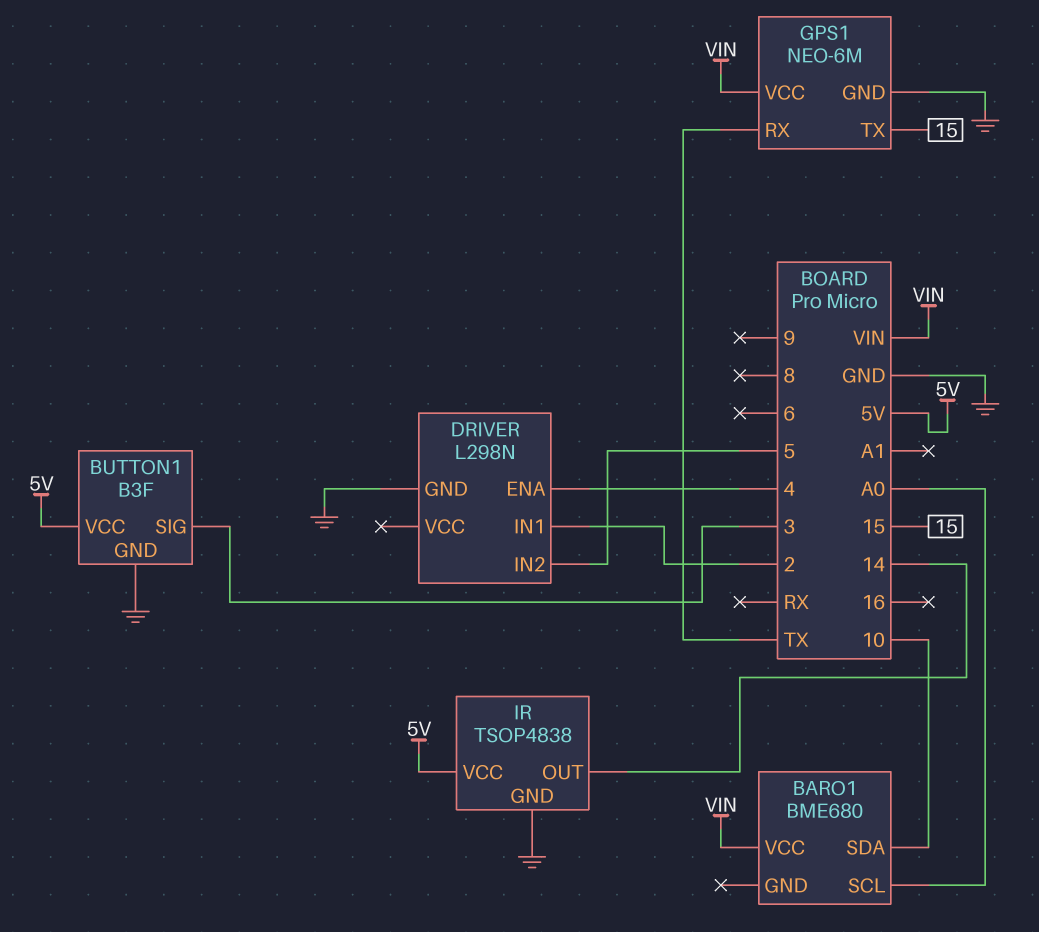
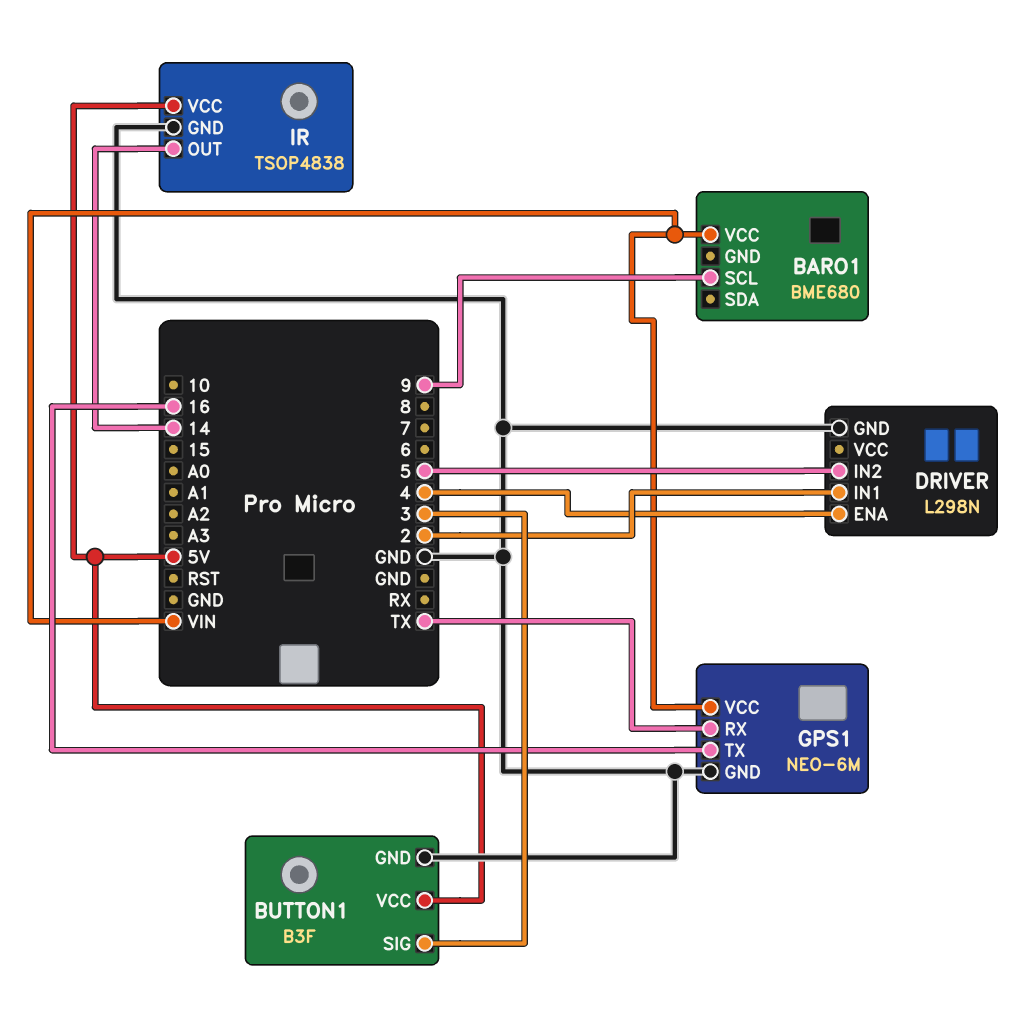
BARO1 pin SCL: A0 -> 9
BARO1 pin SDA: 10 -> none
GPS1 pin TX: 15 -> 16

